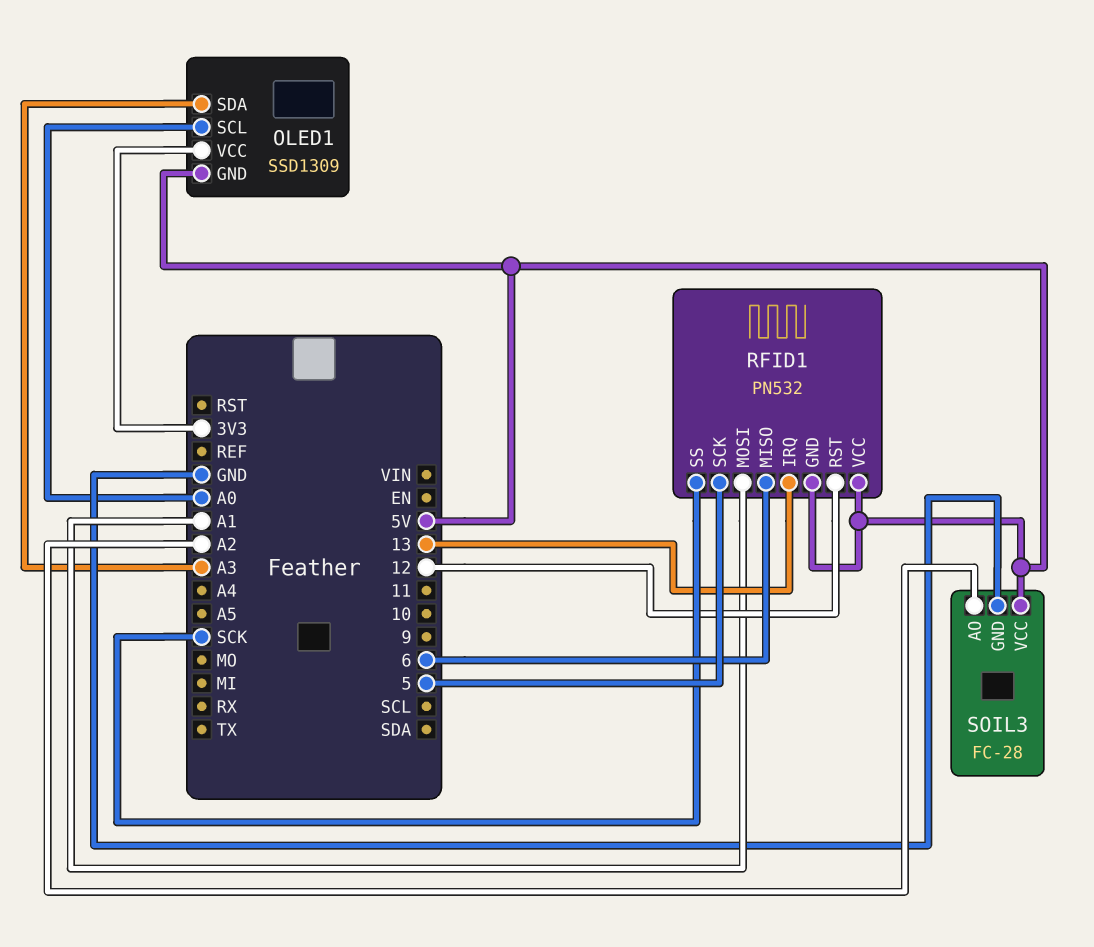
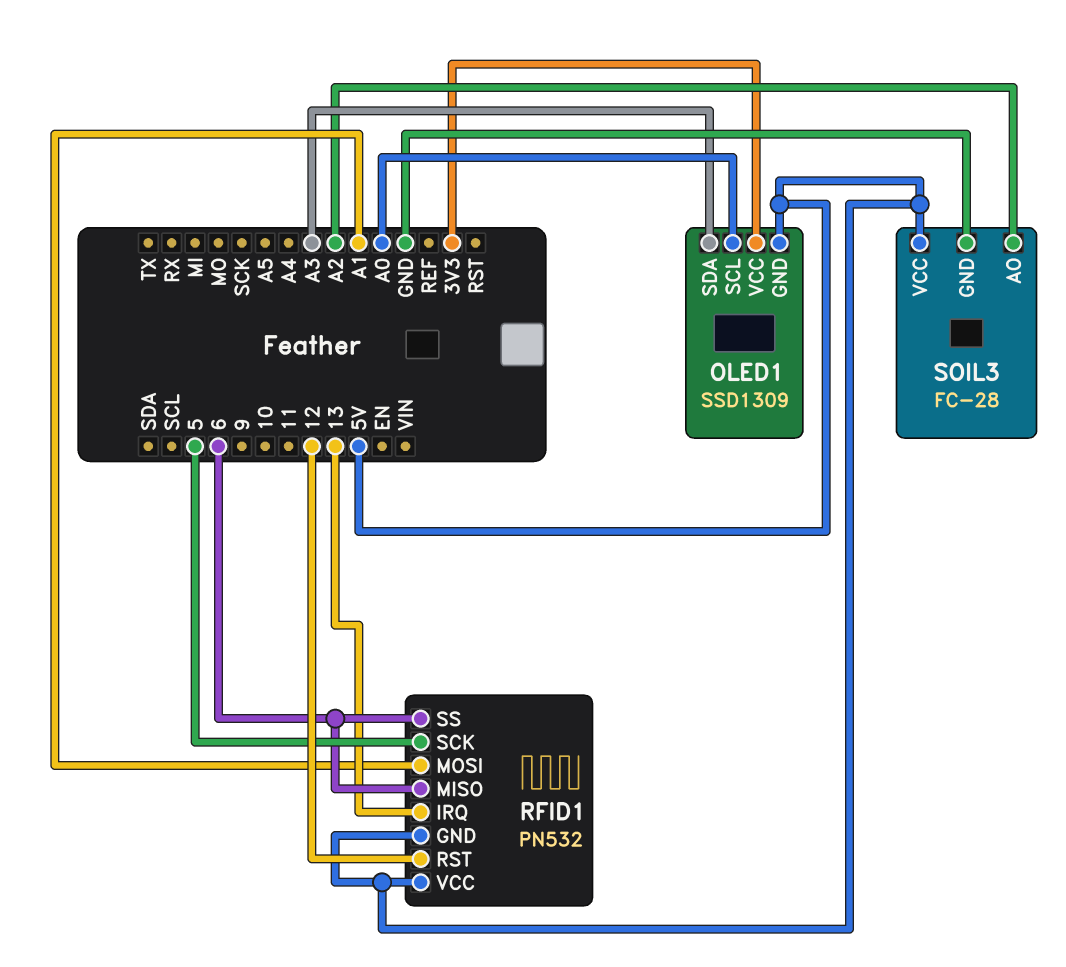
RFID1 pin SS: SCK -> 6

